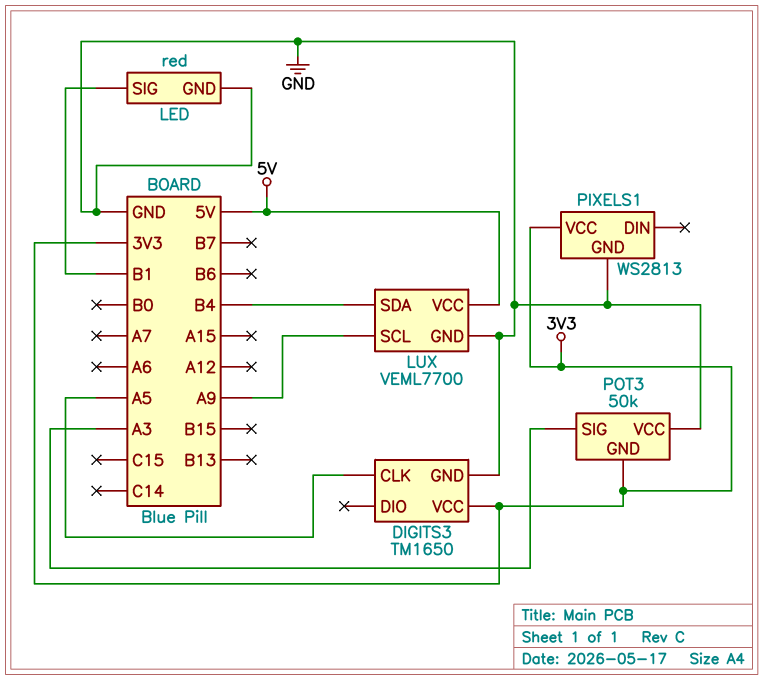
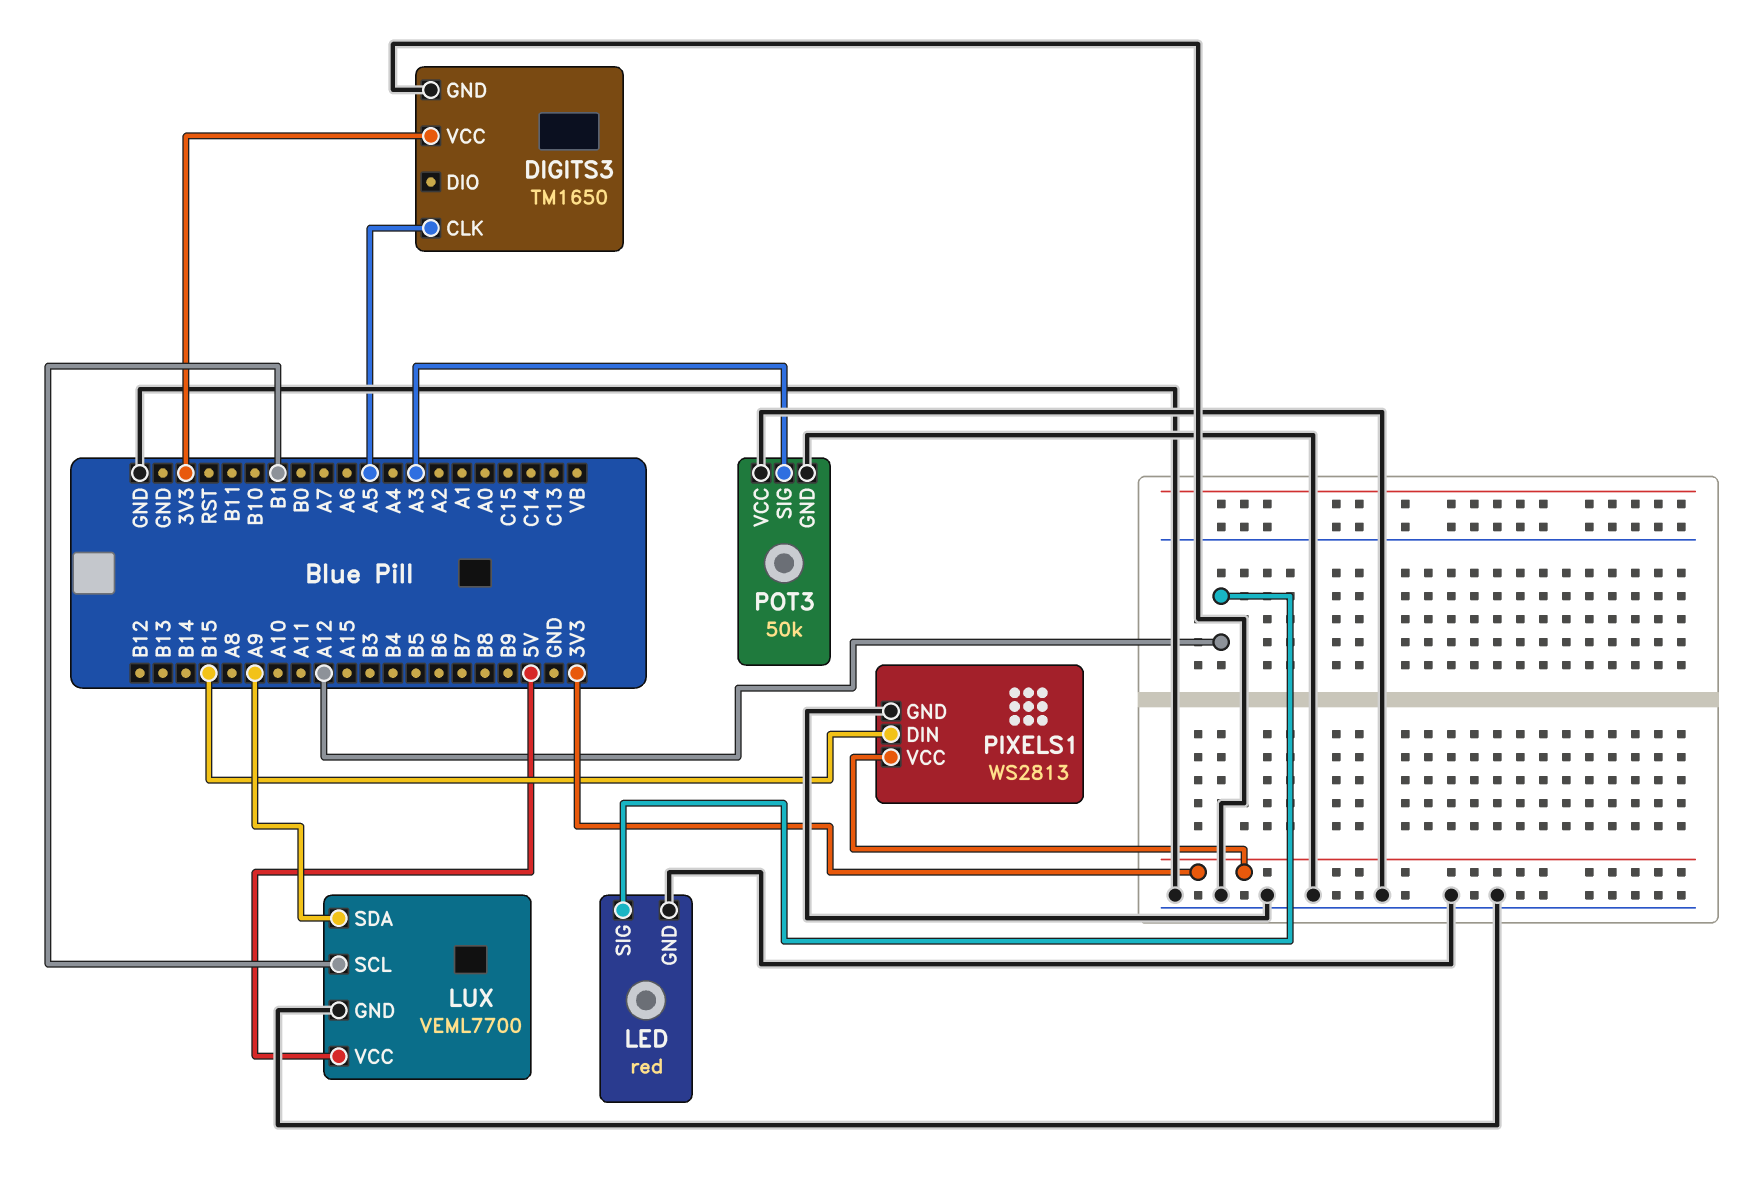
LED pin SIG: B1 -> A12
LUX pin SCL: A9 -> B1
LUX pin SDA: B4 -> A9
PIXELS1 pin DIN: none -> B15
POT3 pin GND: 3V3 -> GND

